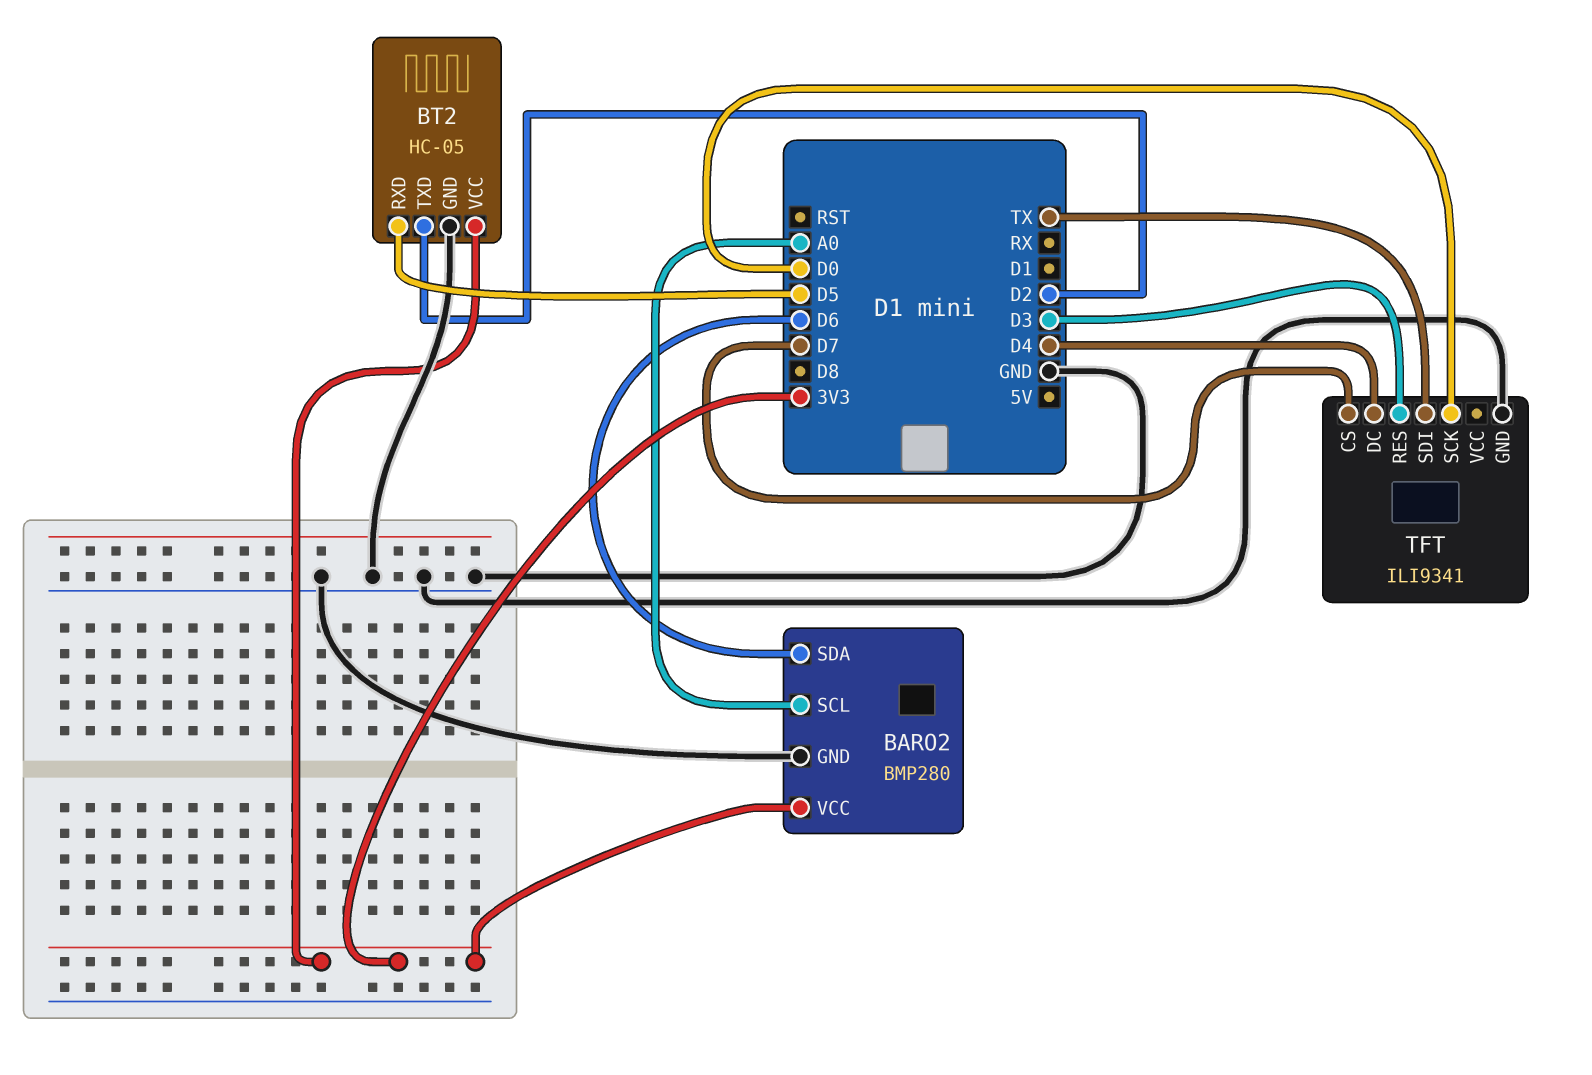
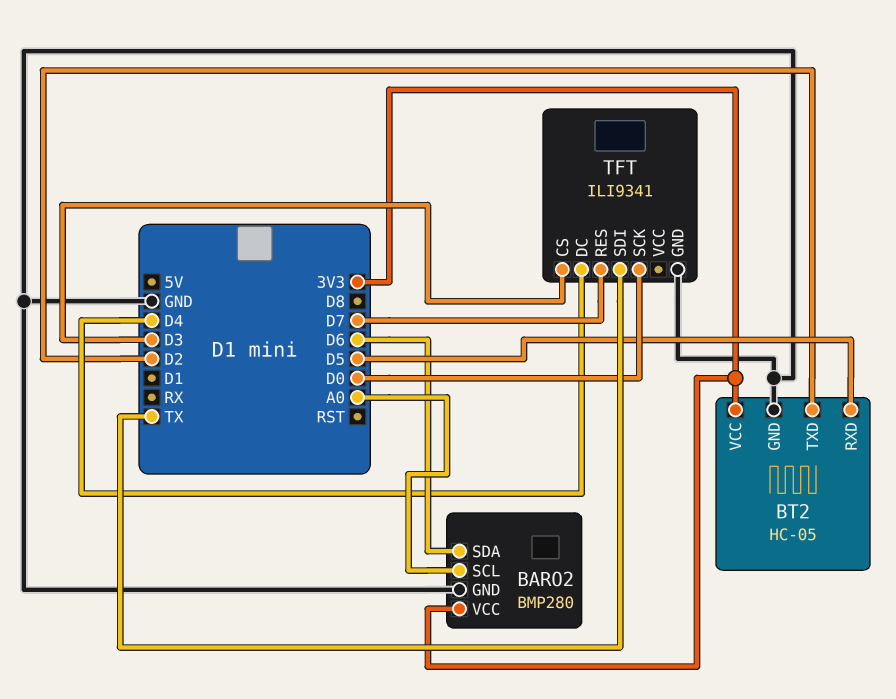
TFT pin CS: D7 -> D3
TFT pin RES: D3 -> D7

